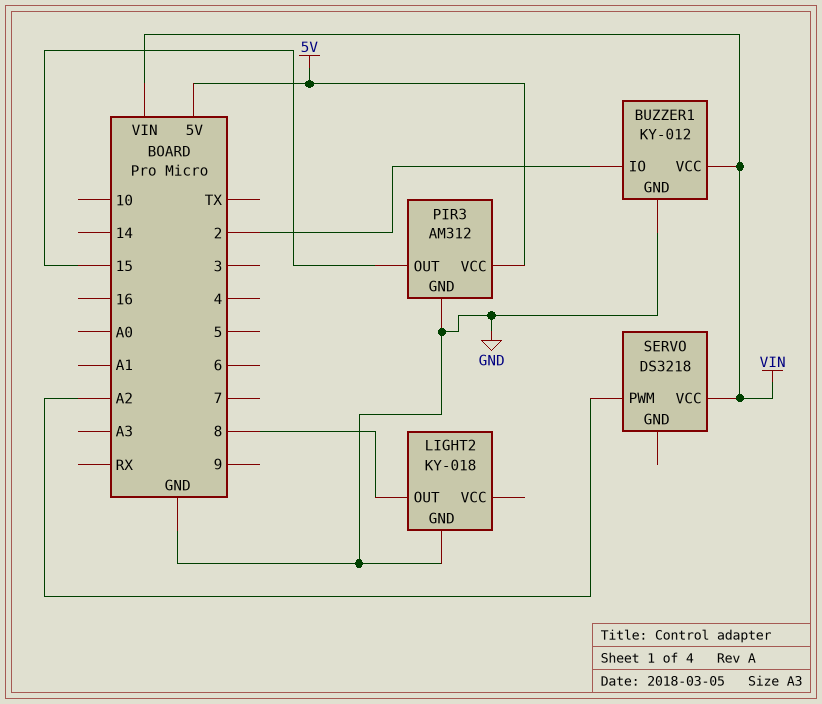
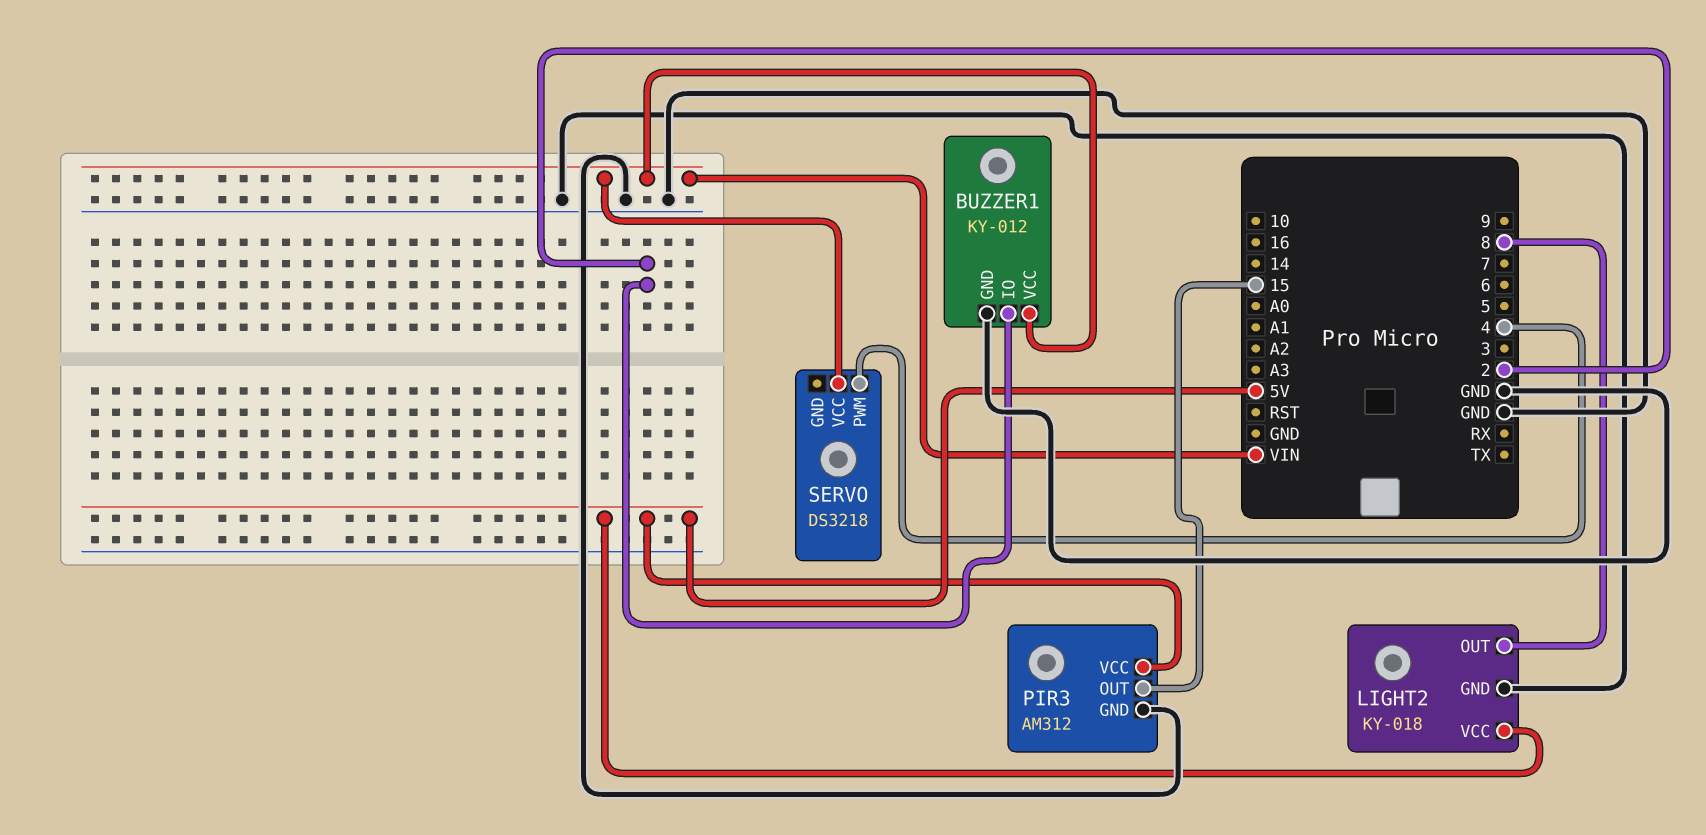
LIGHT2 pin VCC: none -> 5V
SERVO pin PWM: A2 -> 4

